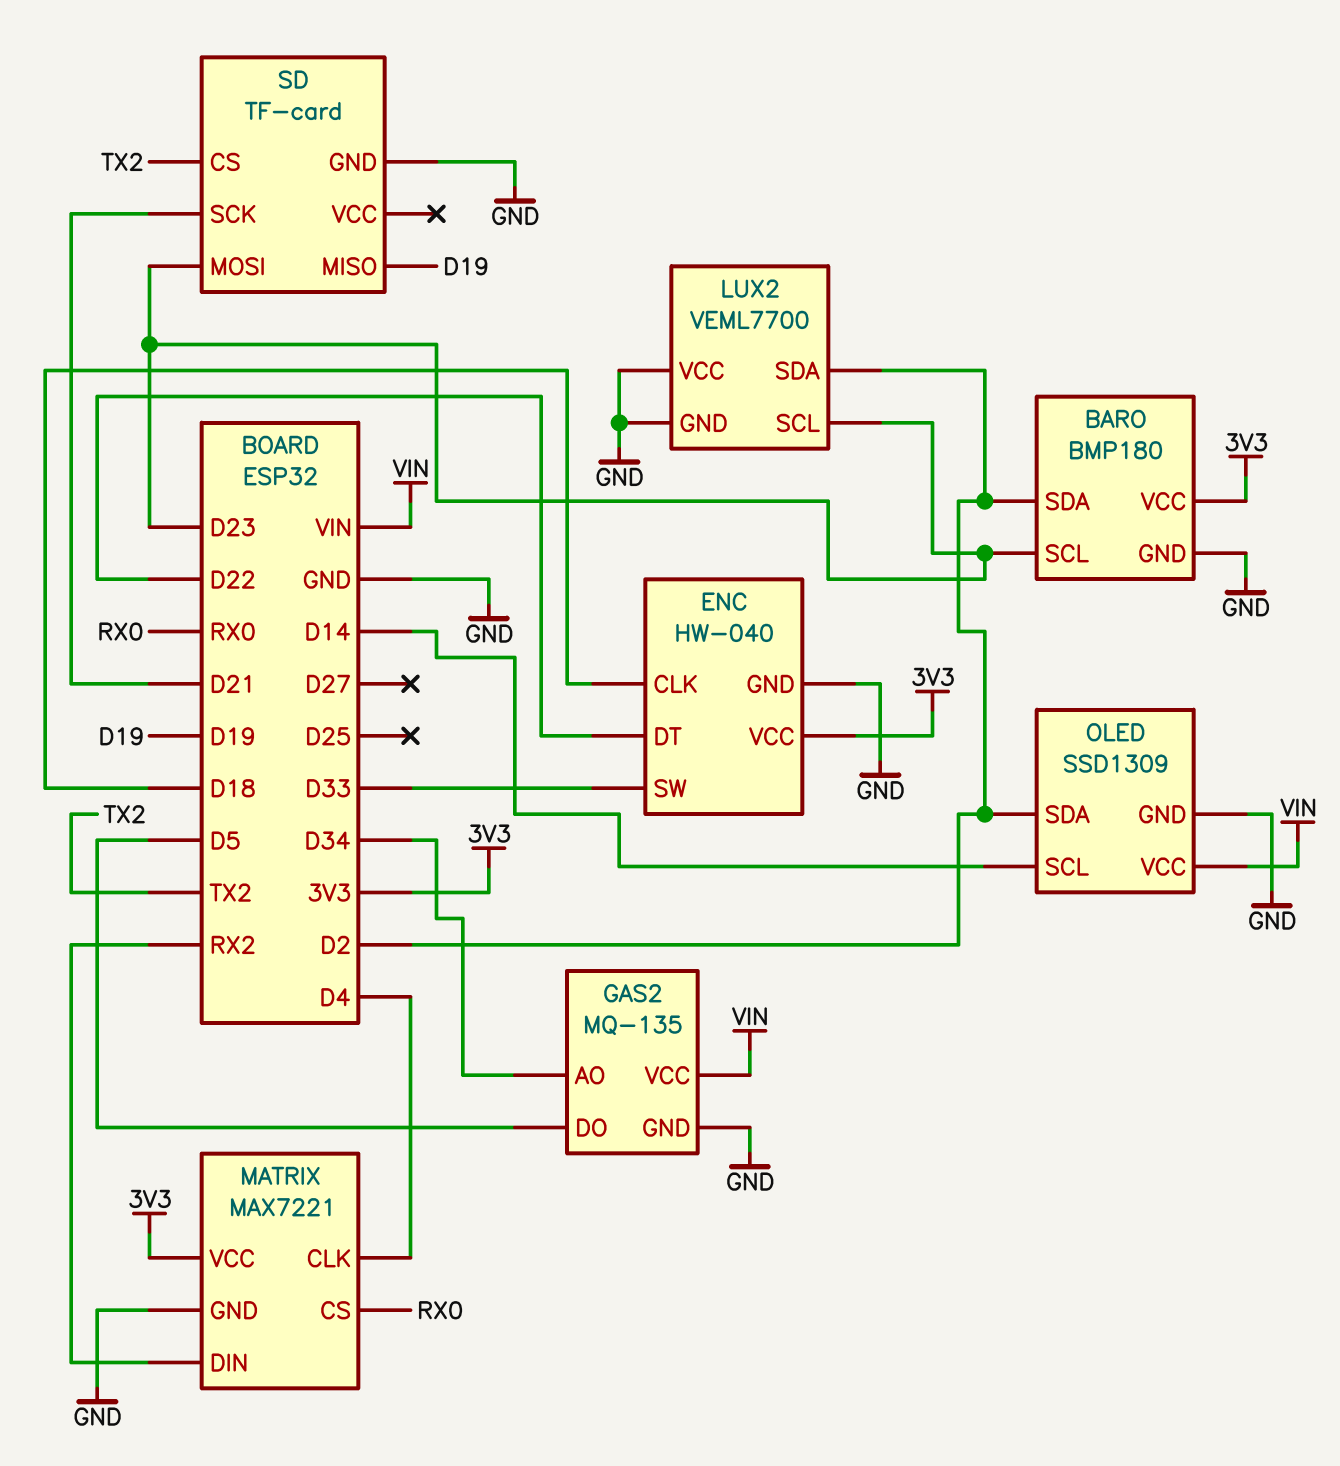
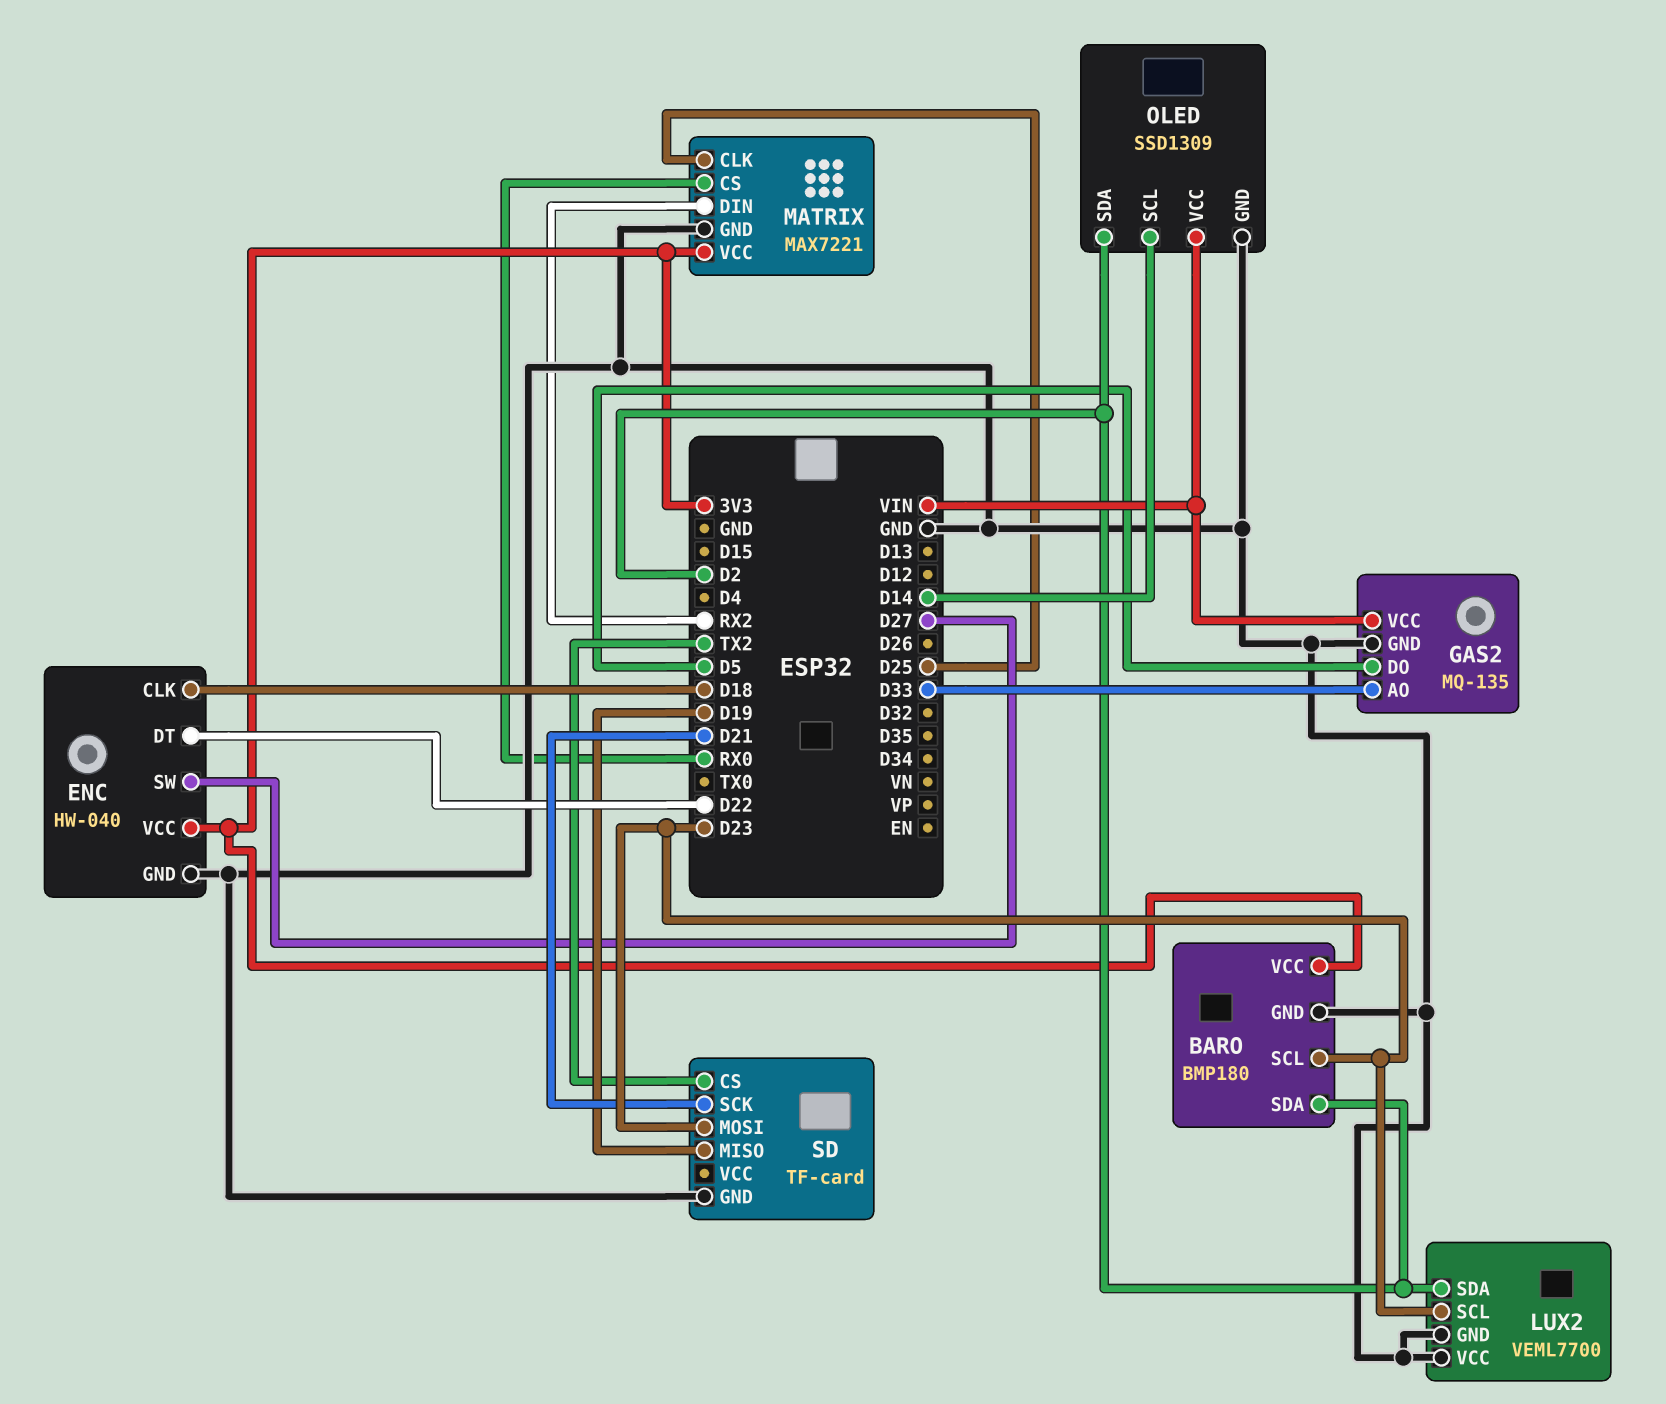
ENC pin SW: D33 -> D27
GAS2 pin AO: D34 -> D33
MATRIX pin CLK: D4 -> D25

